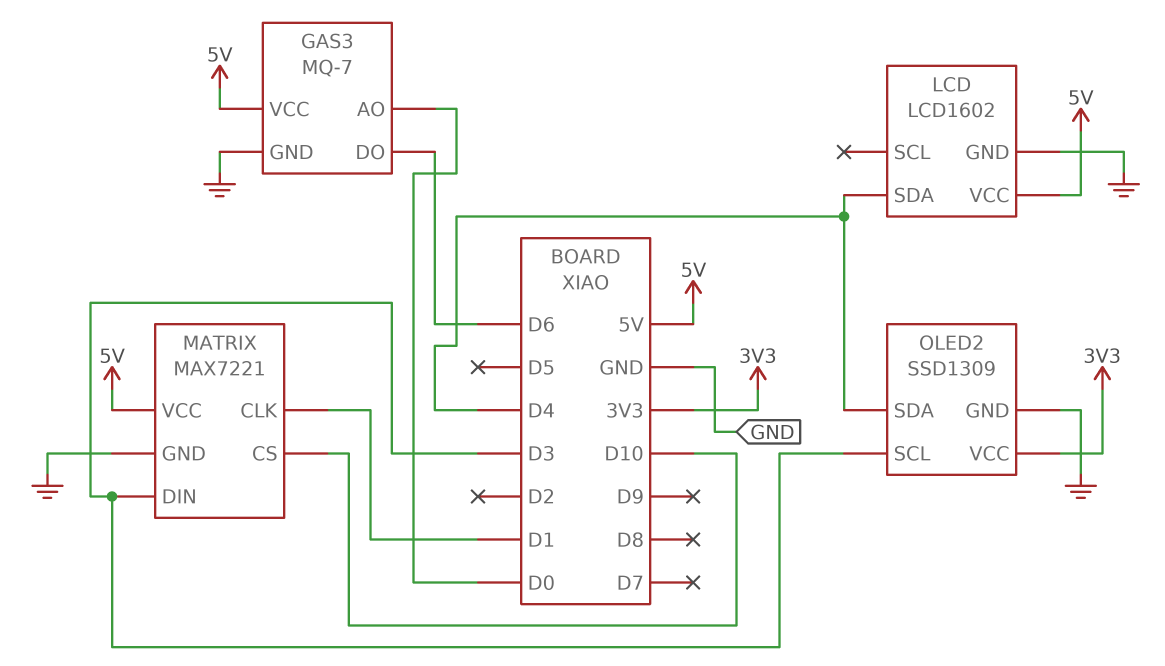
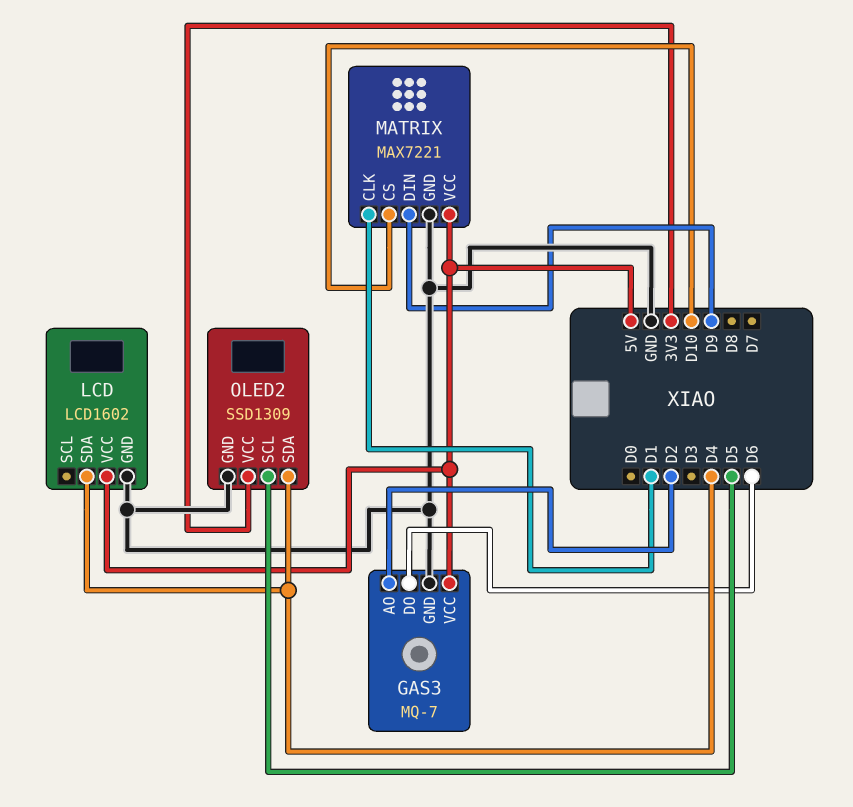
GAS3 pin AO: D0 -> D2
MATRIX pin DIN: D3 -> D9
OLED2 pin SCL: D3 -> D5

